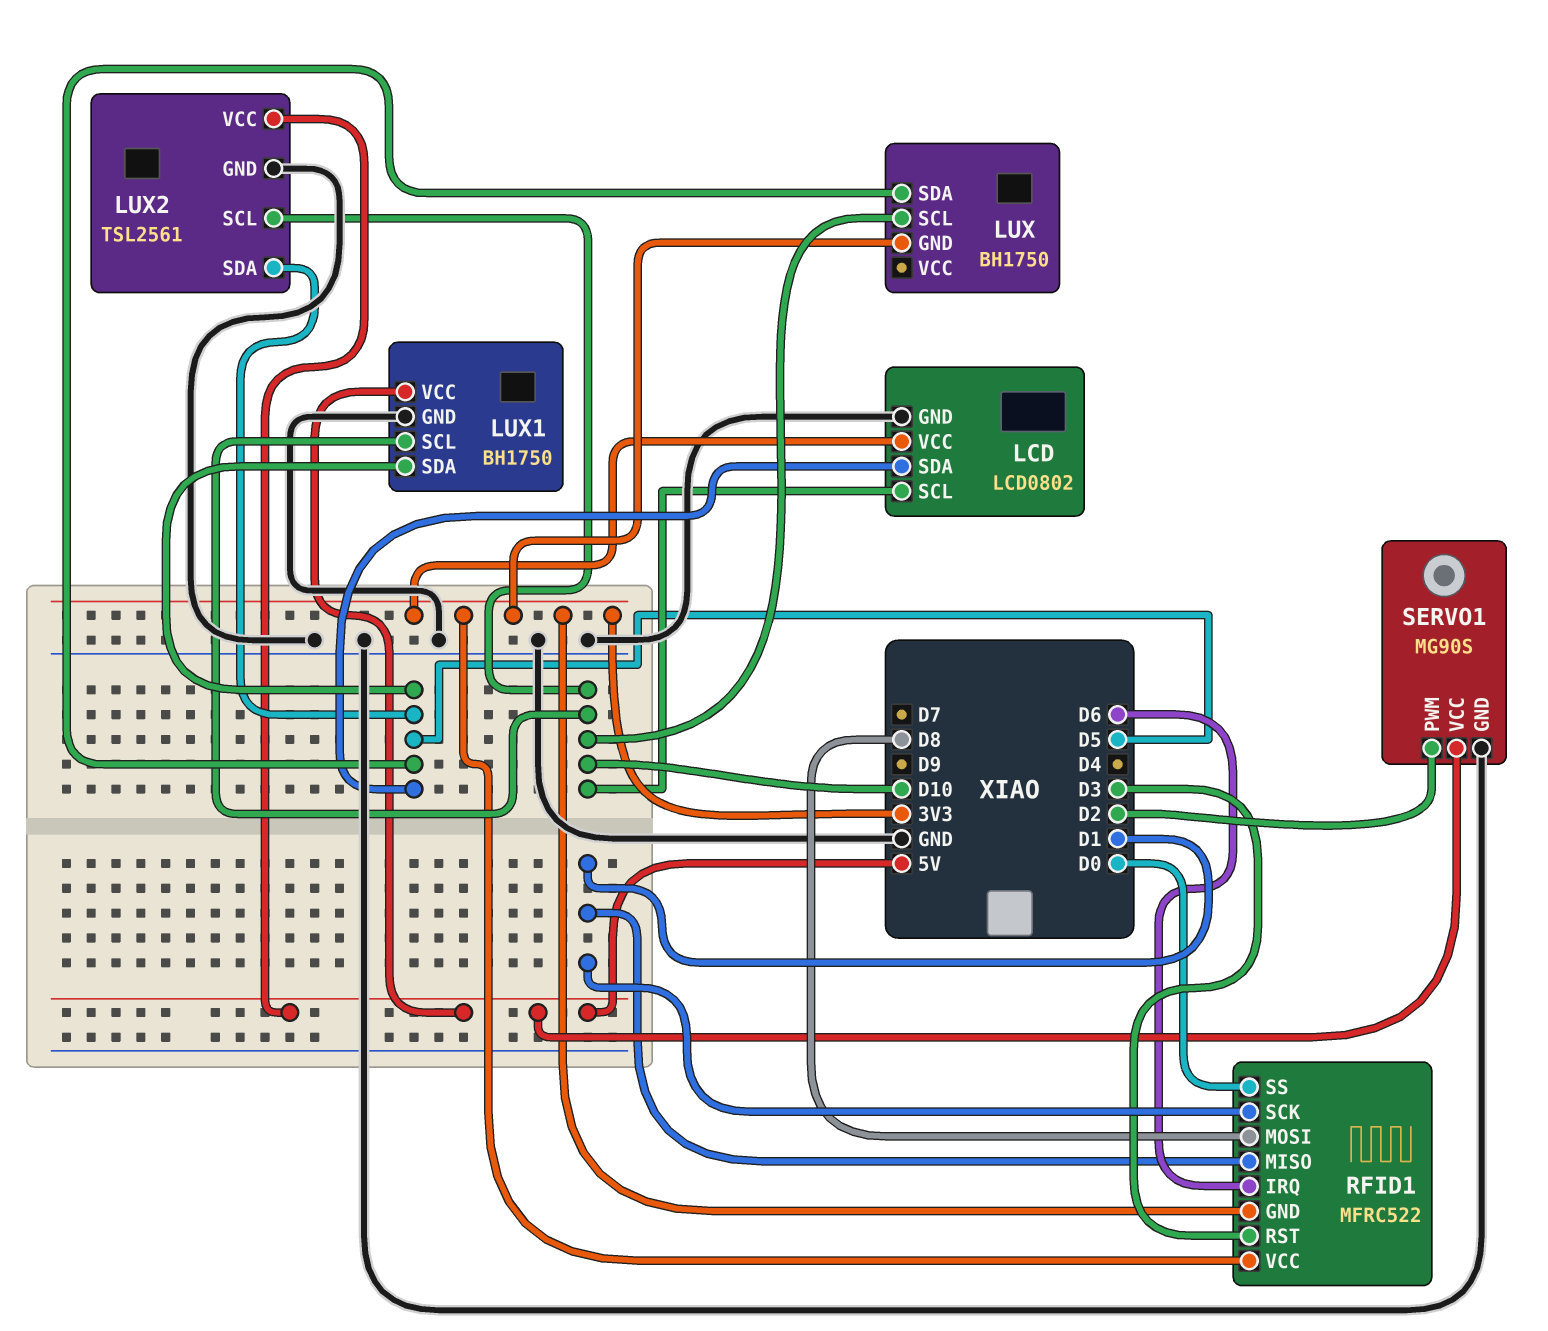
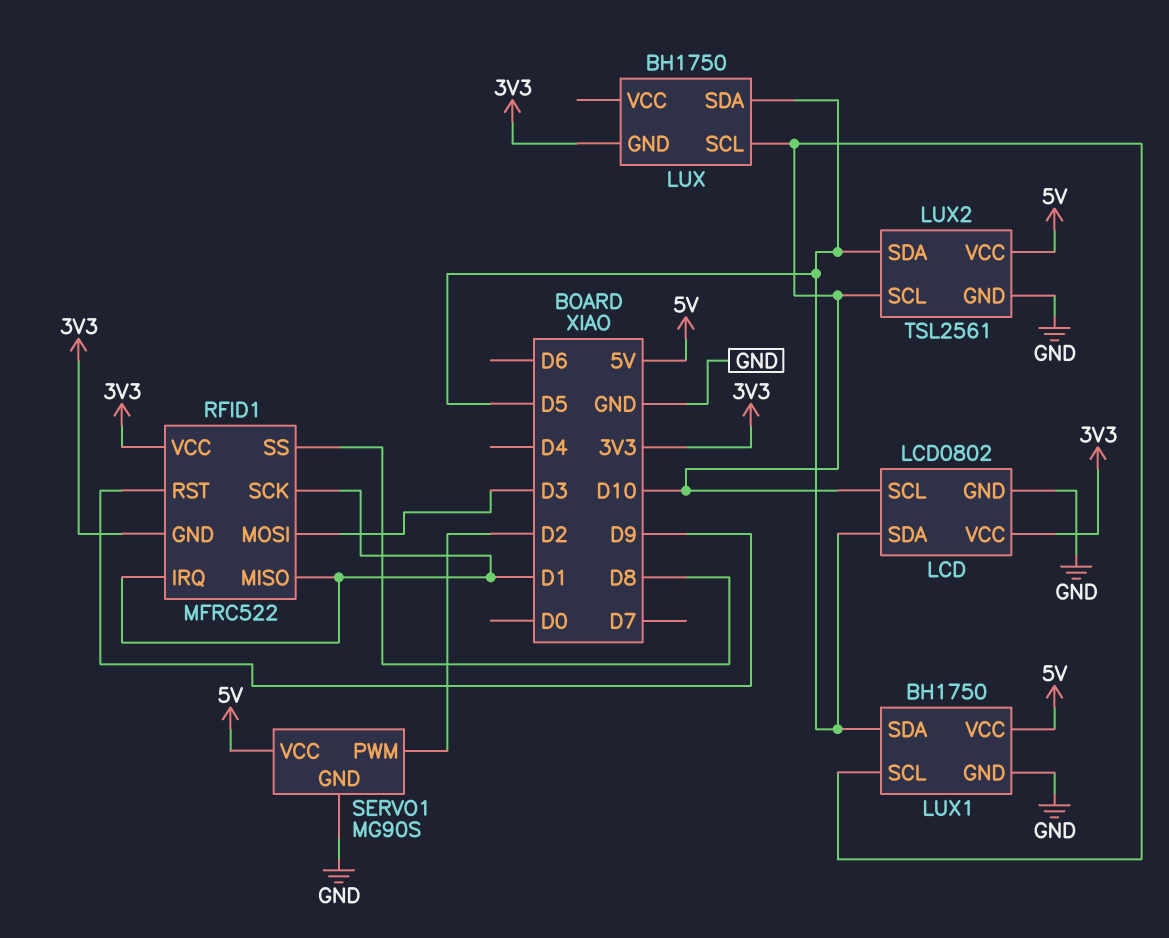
RFID1 pin IRQ: D6 -> D1
RFID1 pin MOSI: D8 -> D3
RFID1 pin RST: D3 -> D9
RFID1 pin SS: D0 -> D8

